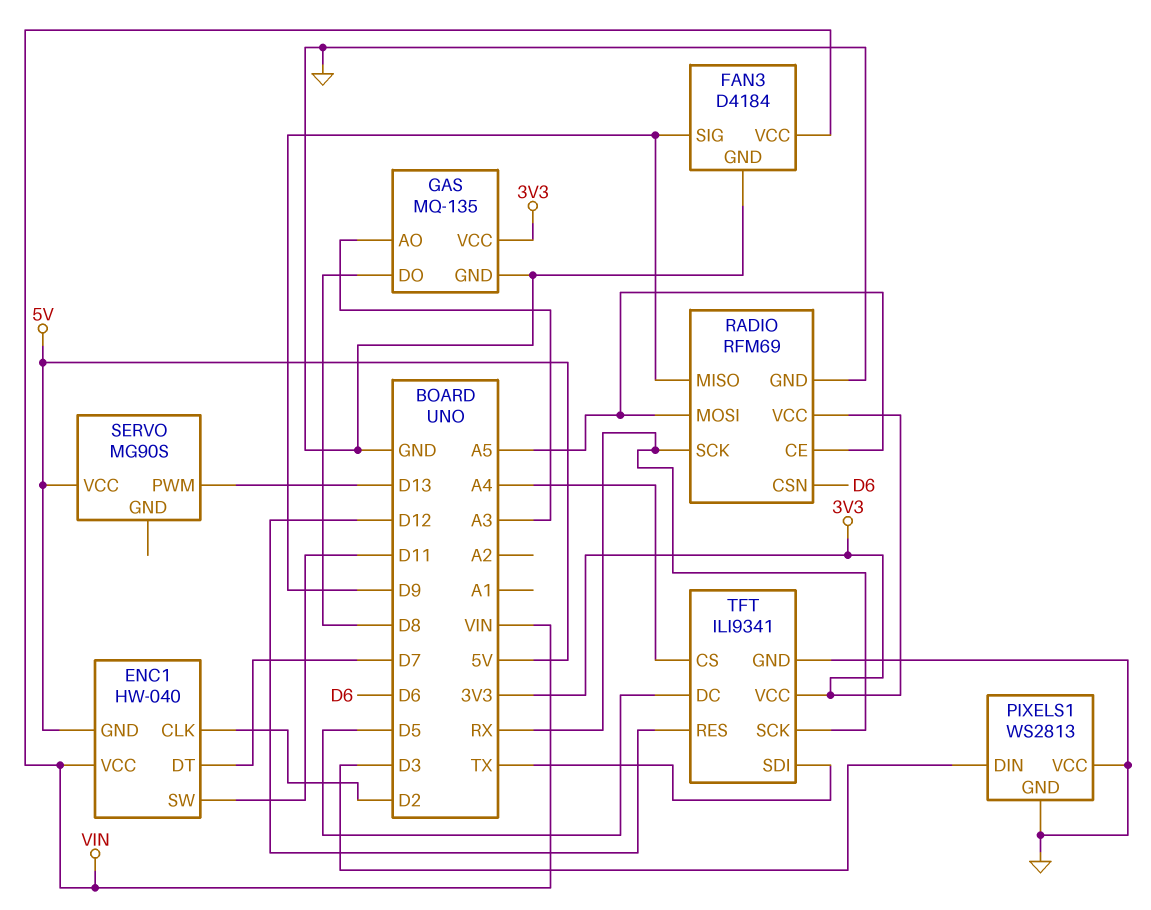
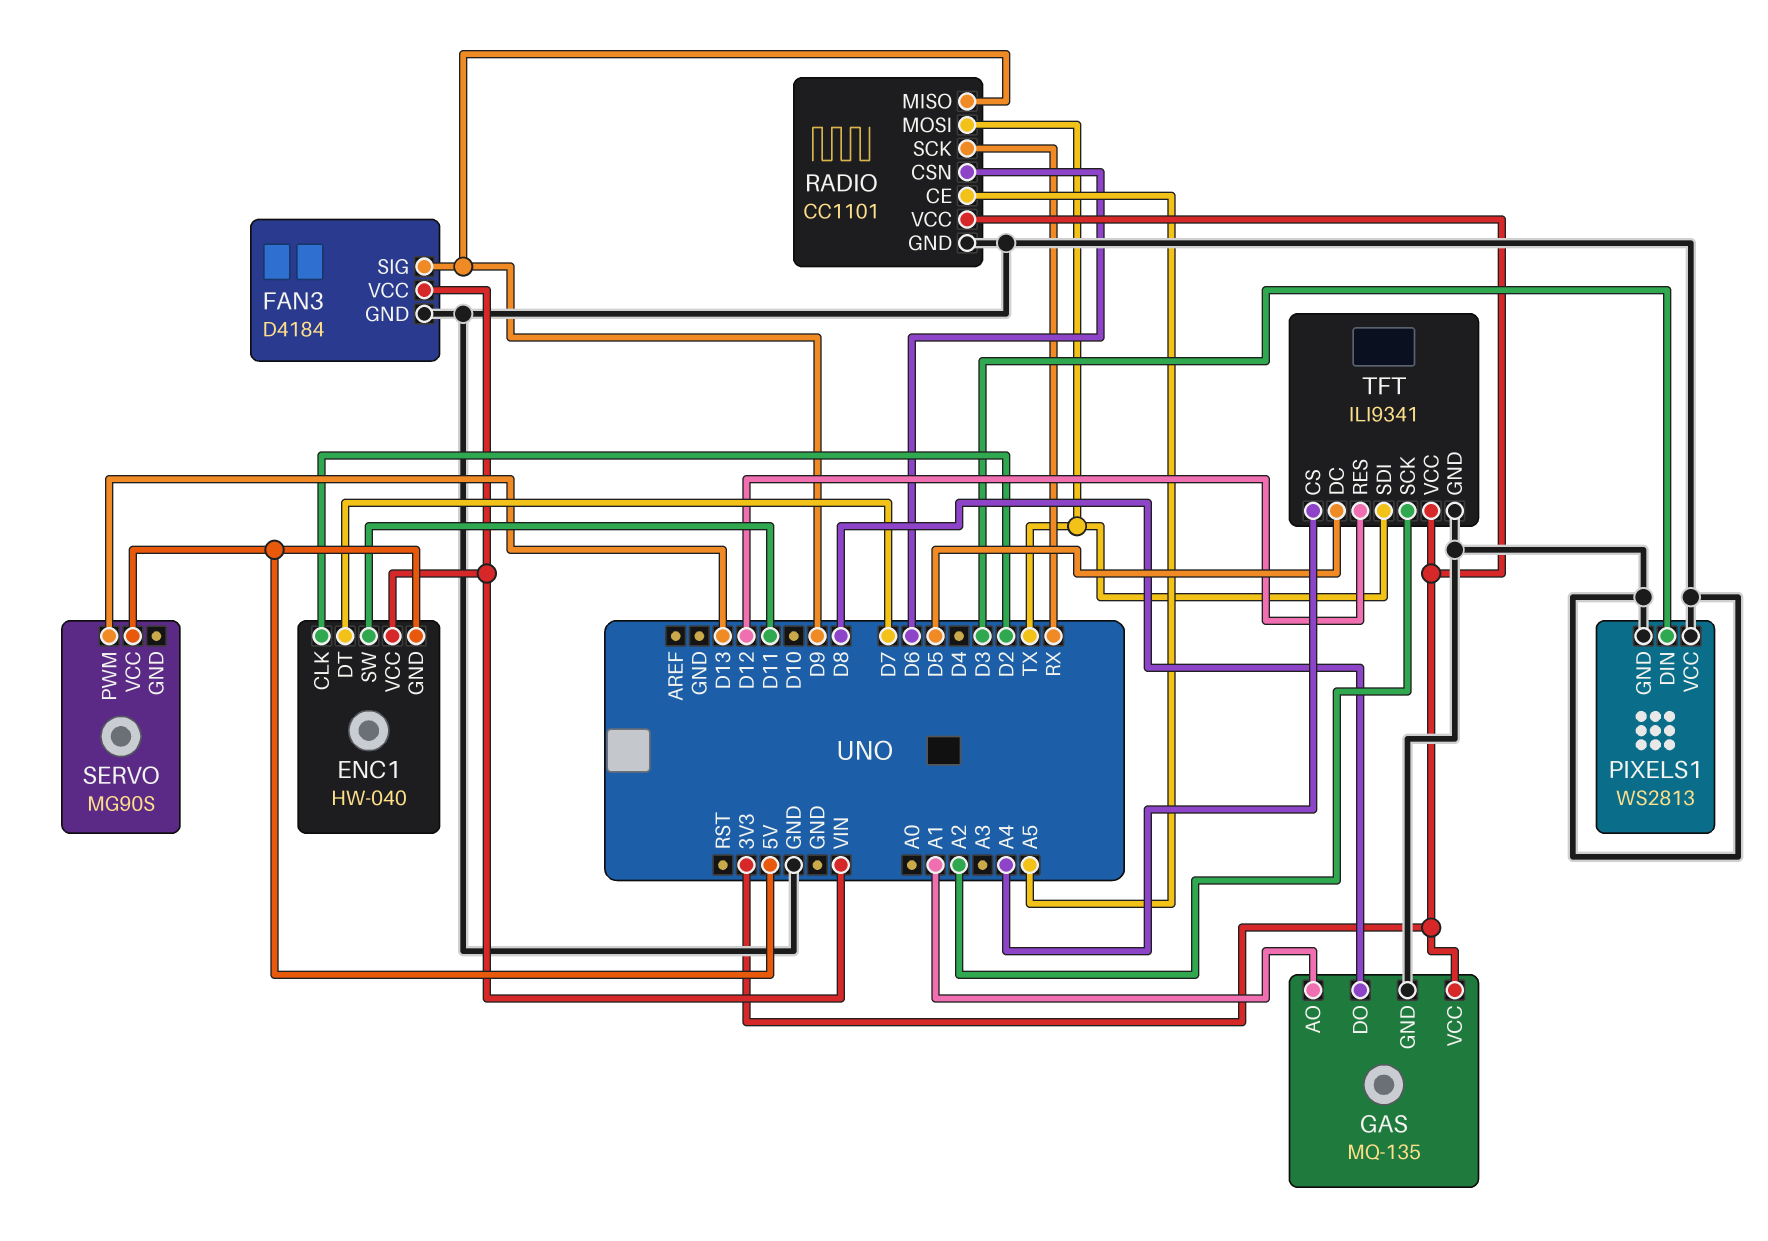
GAS pin AO: A3 -> A1
RADIO: RFM69 -> CC1101
RADIO pin MOSI: A5 -> TX
TFT pin SCK: RX -> A2

